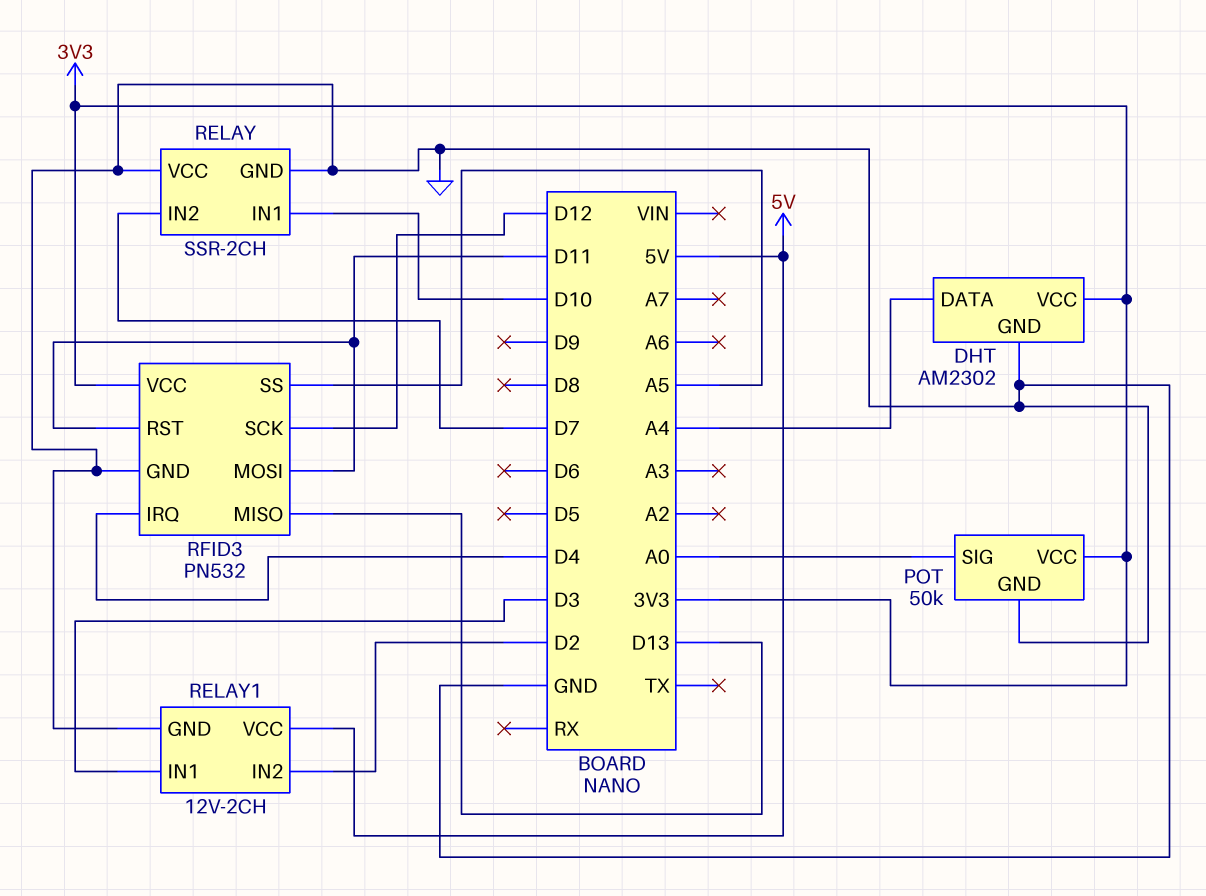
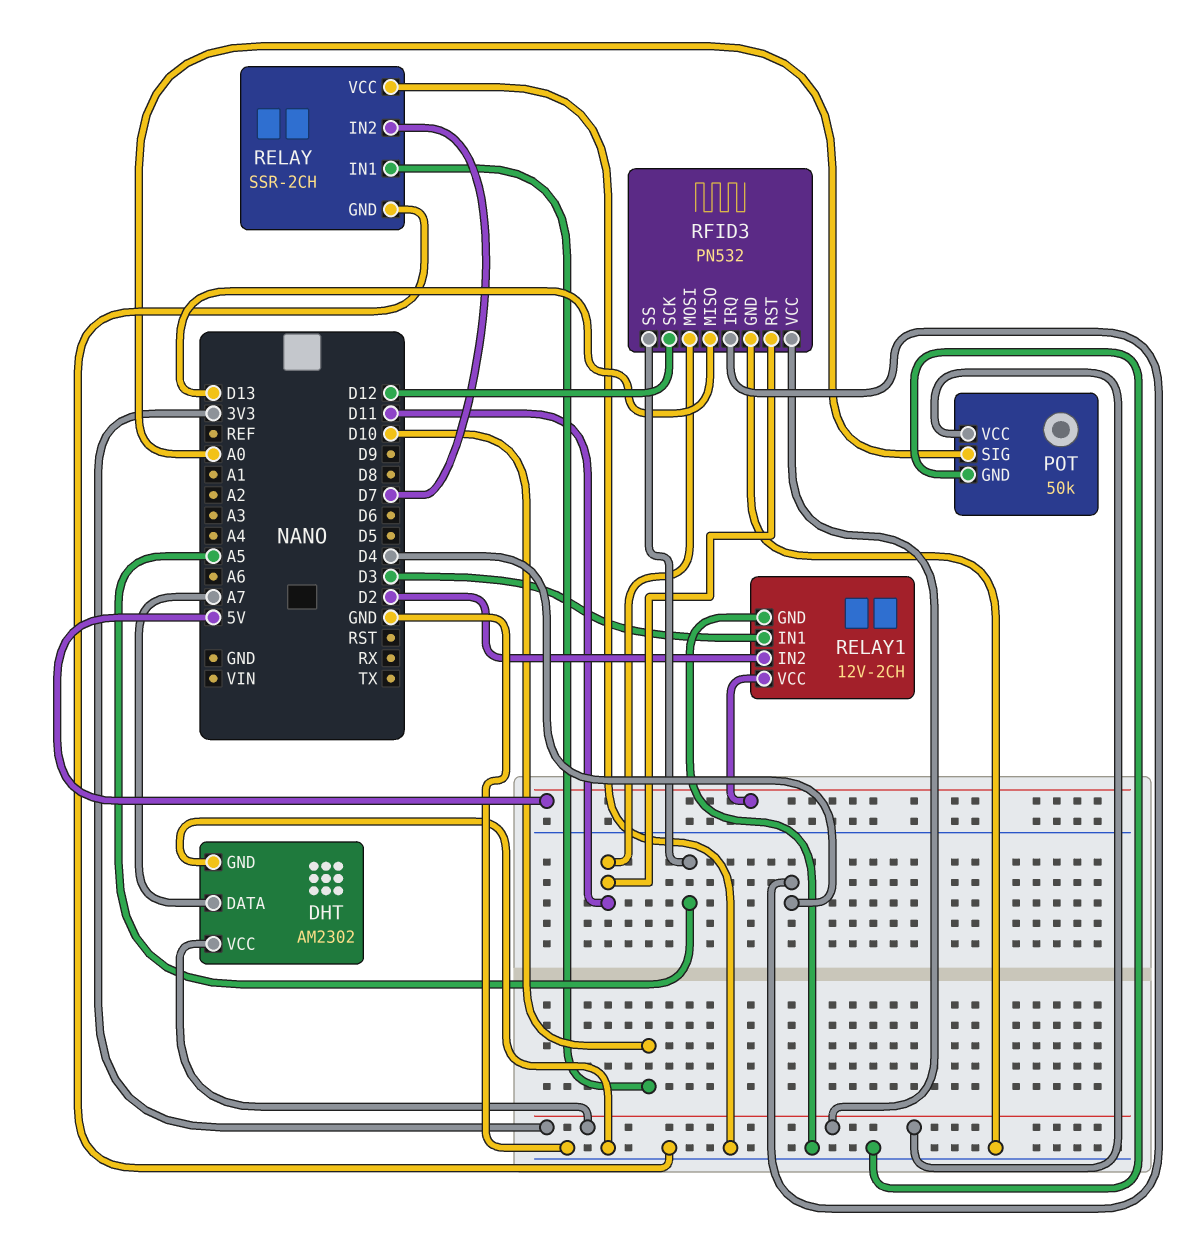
DHT pin DATA: A4 -> A7

